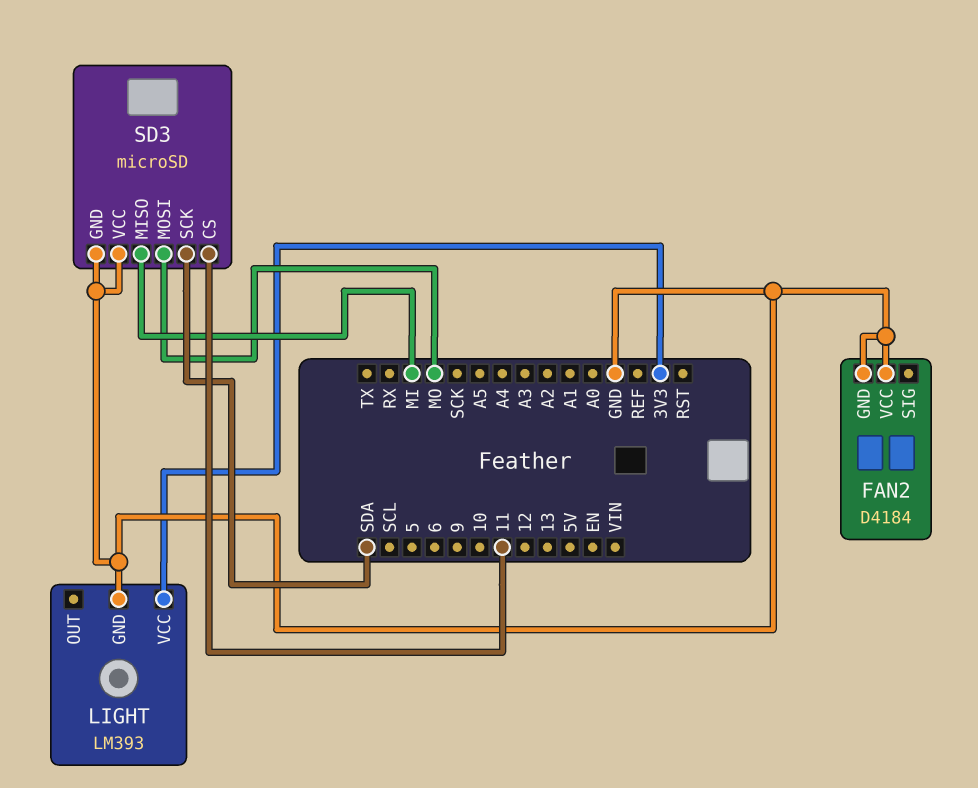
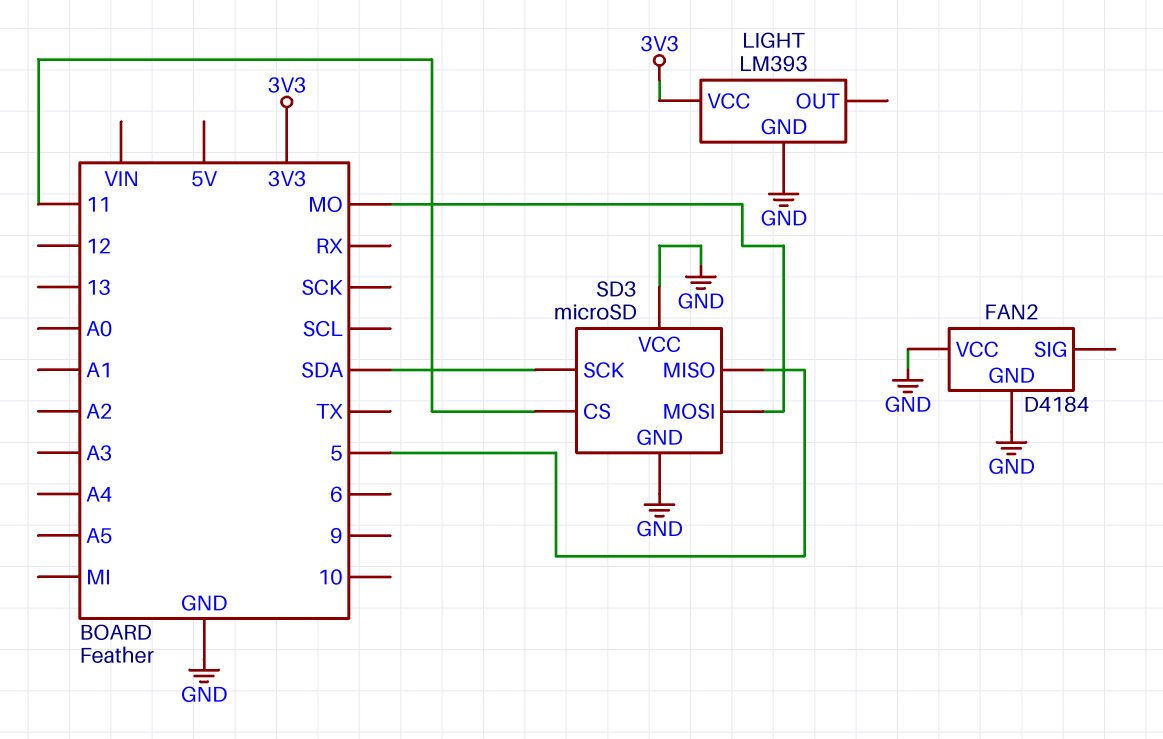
SD3 pin MISO: MI -> 5

